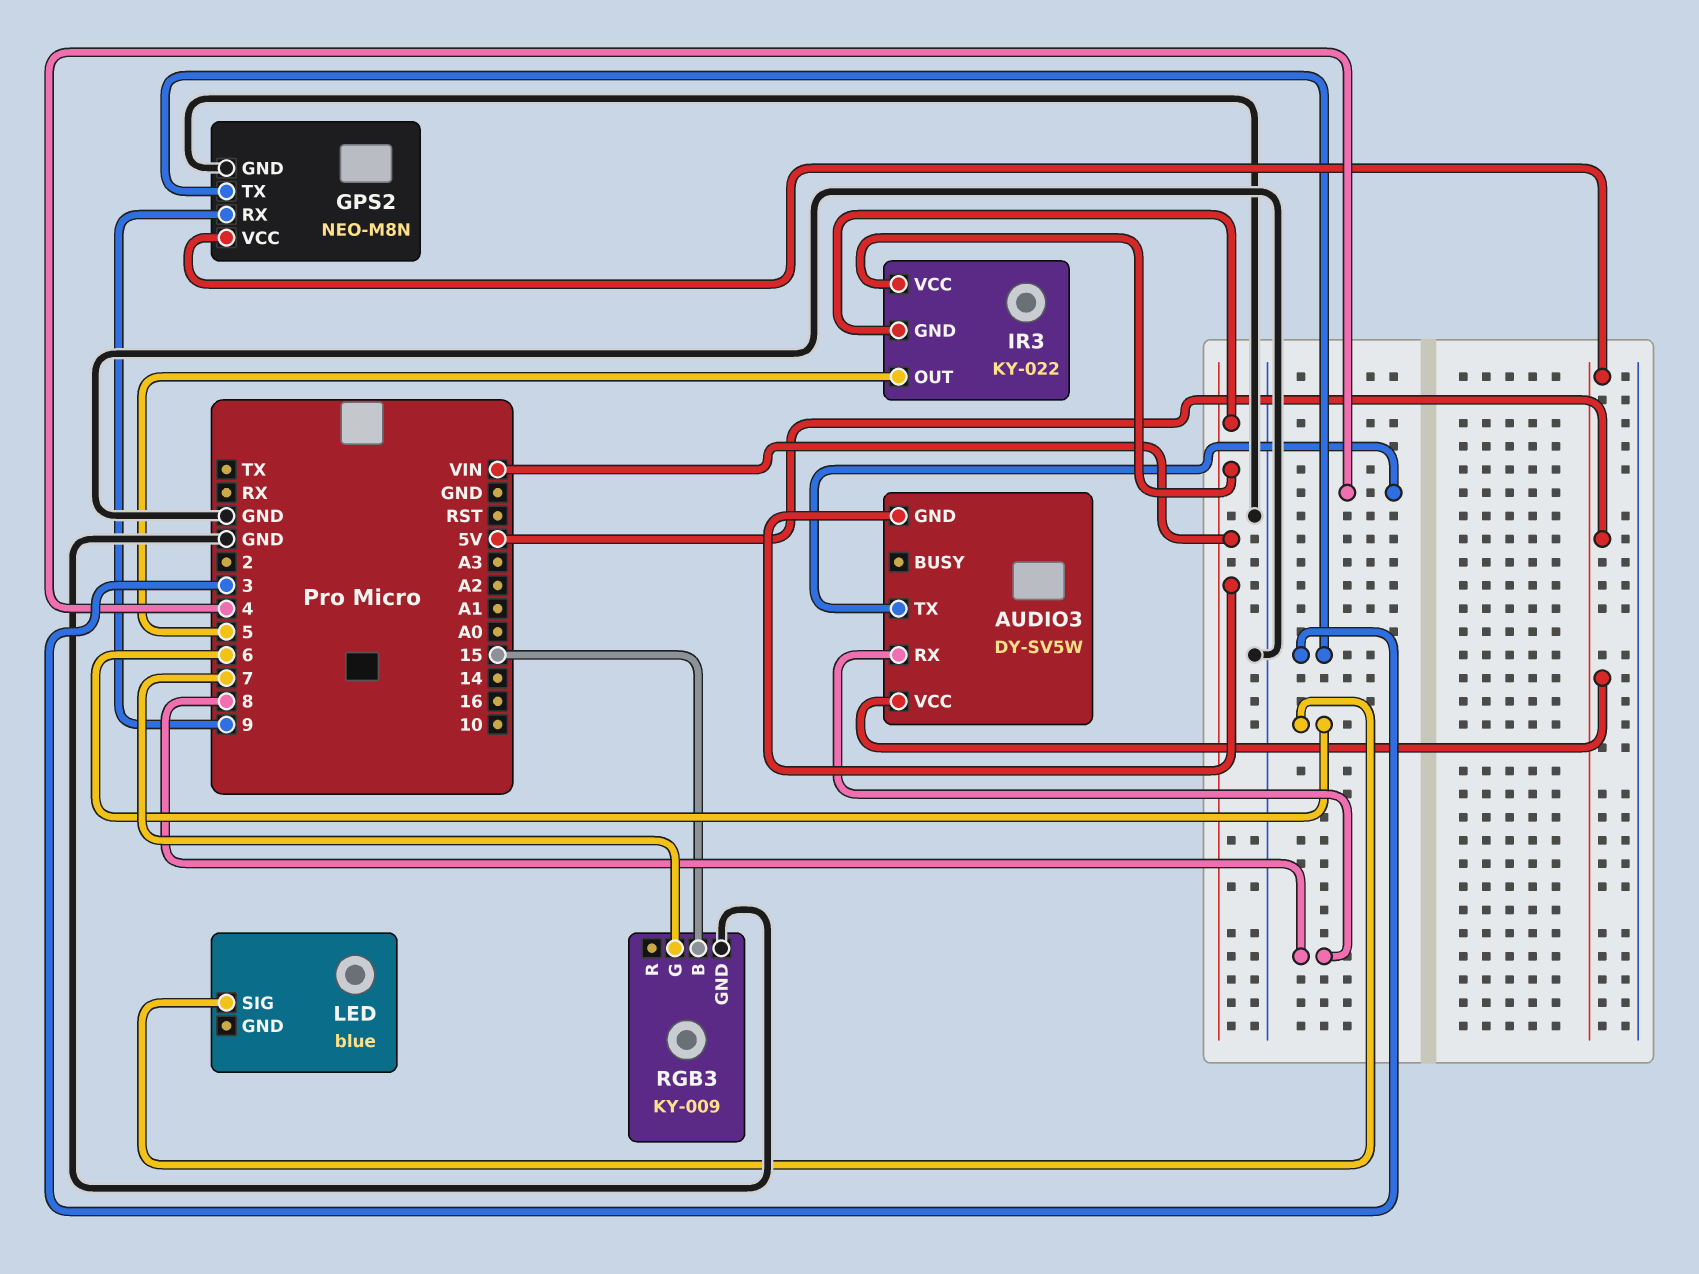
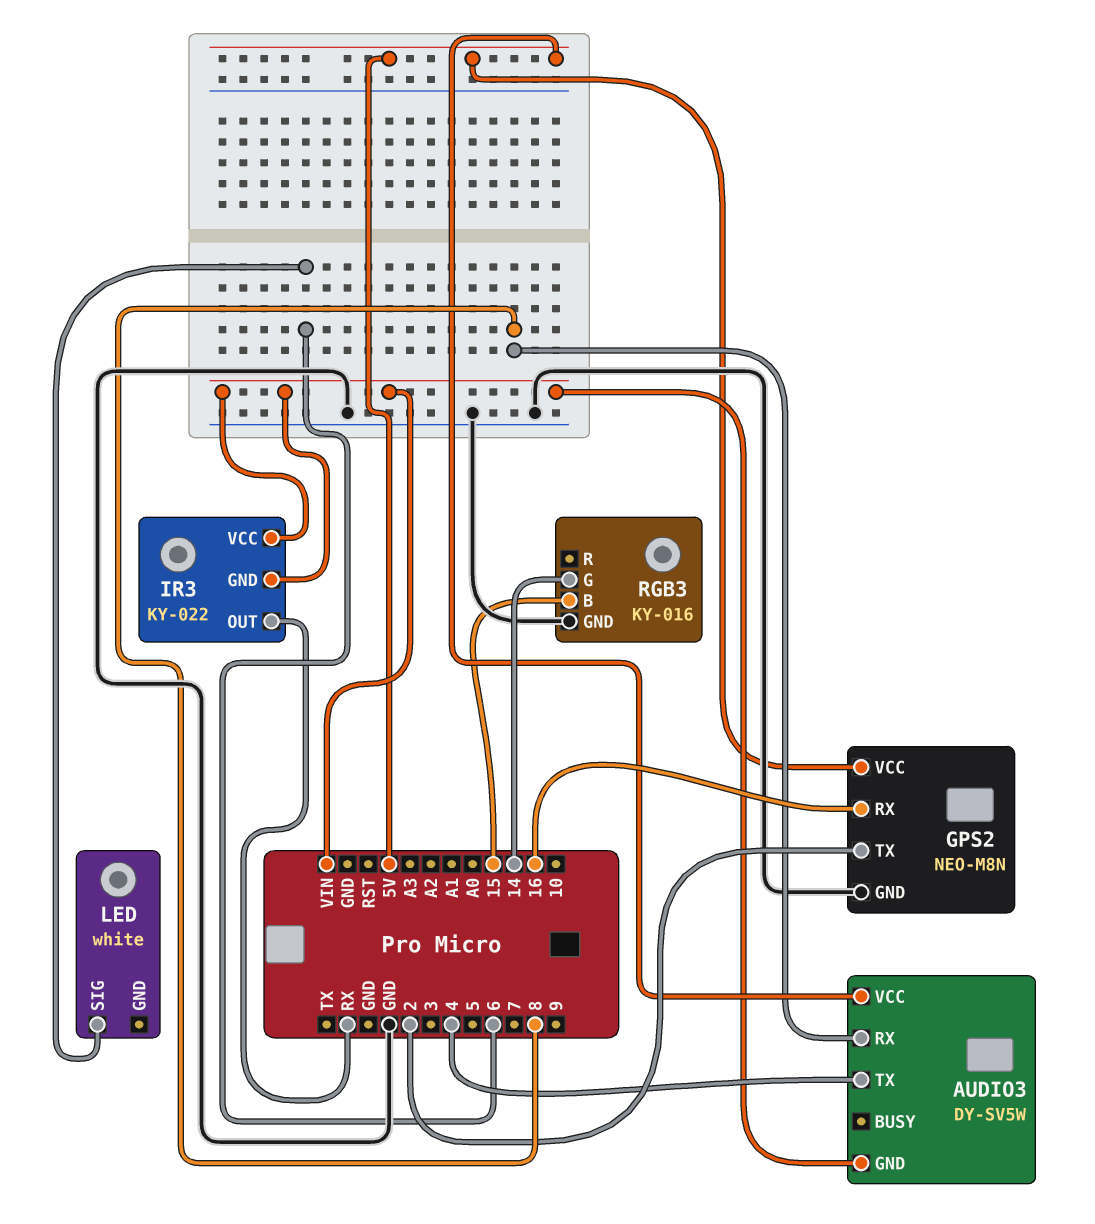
GPS2 pin RX: 9 -> 16
GPS2 pin TX: 3 -> 2
IR3 pin OUT: 5 -> RX
LED: blue -> white
RGB3: KY-009 -> KY-016
RGB3 pin G: 7 -> 14

